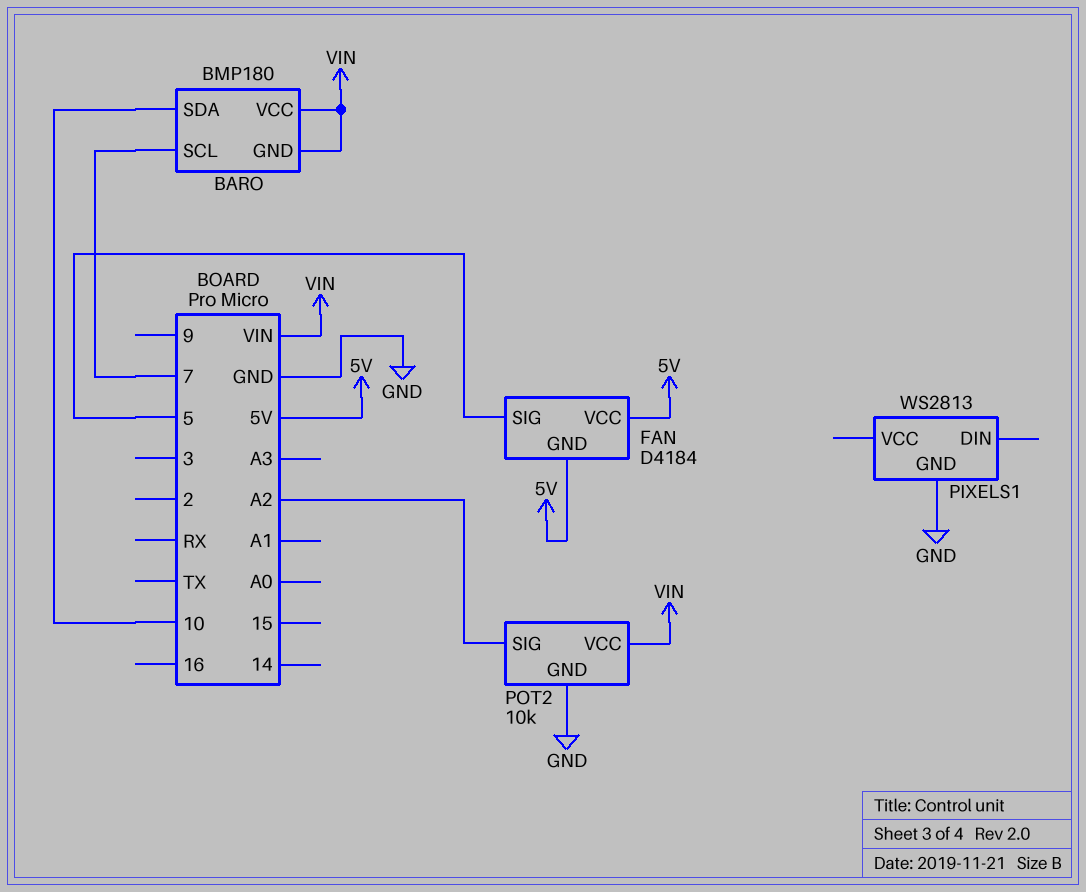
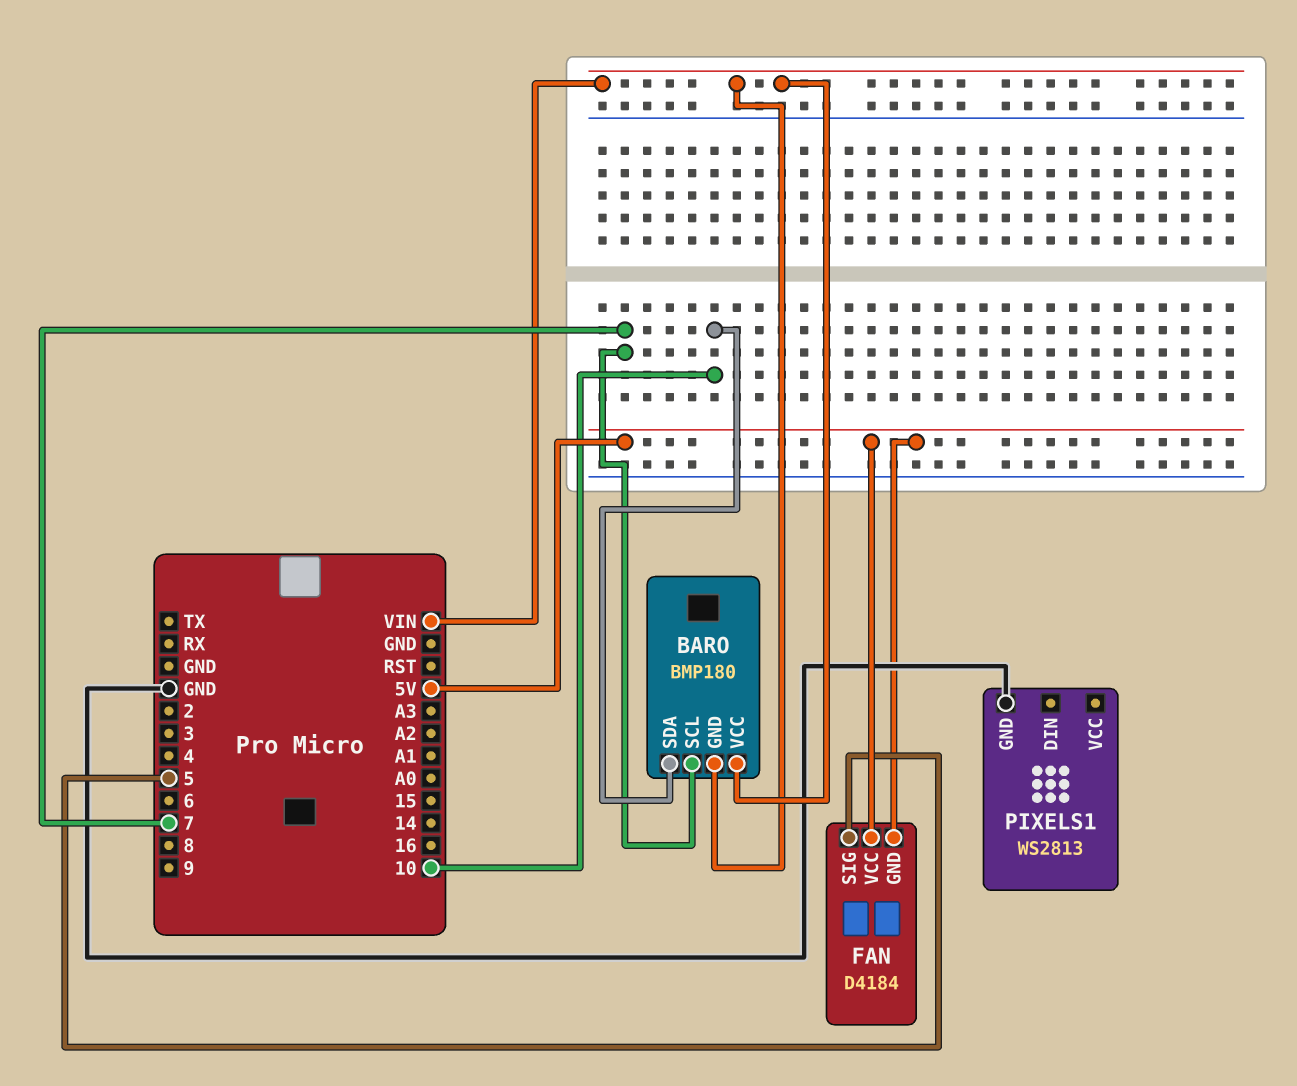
POT2: 10k -> none
POT2 pin GND: GND -> none
POT2 pin SIG: A2 -> none
POT2 pin VCC: VIN -> none

